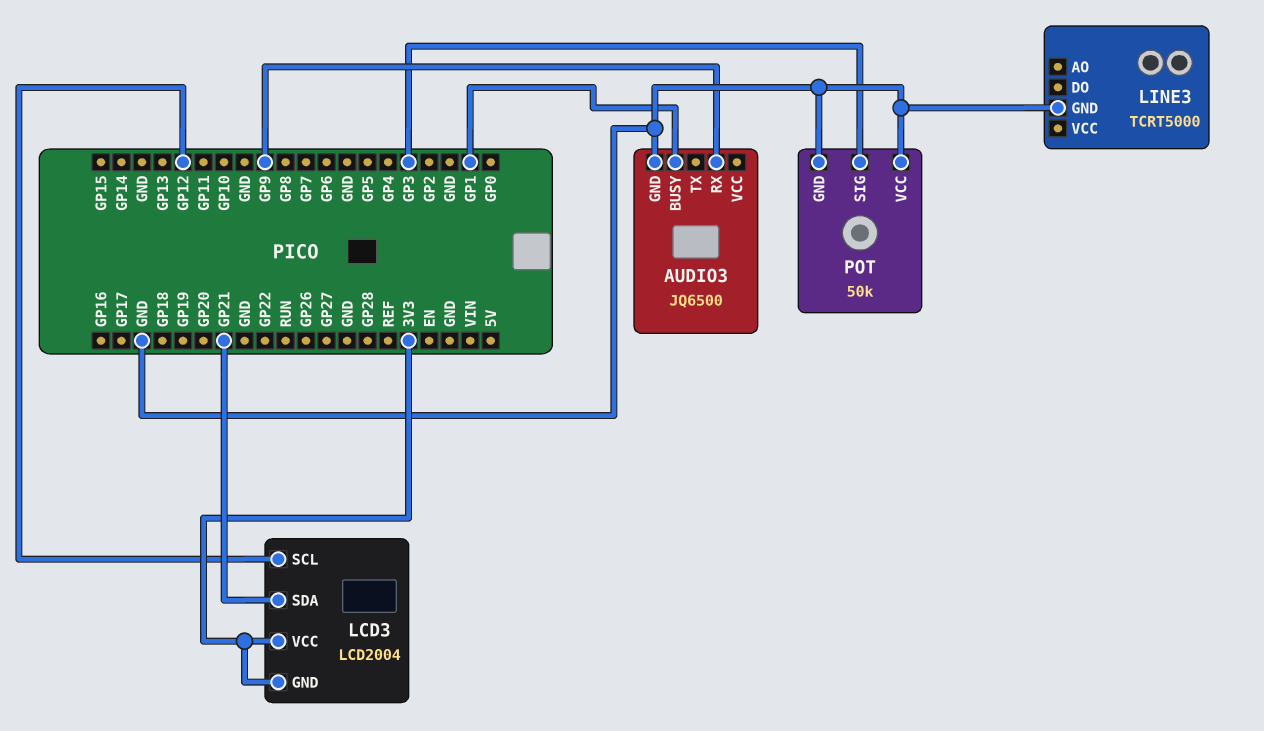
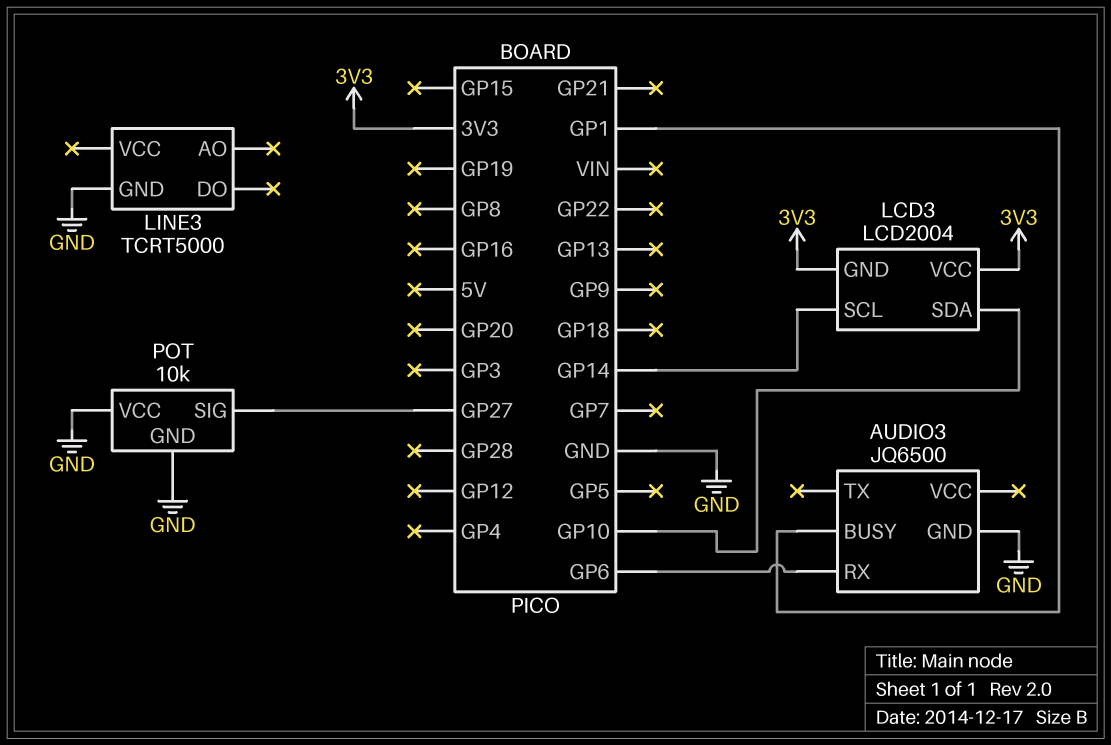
AUDIO3 pin RX: GP9 -> GP6
LCD3 pin SCL: GP12 -> GP14
LCD3 pin SDA: GP21 -> GP10
POT: 50k -> 10k
POT pin SIG: GP3 -> GP27

